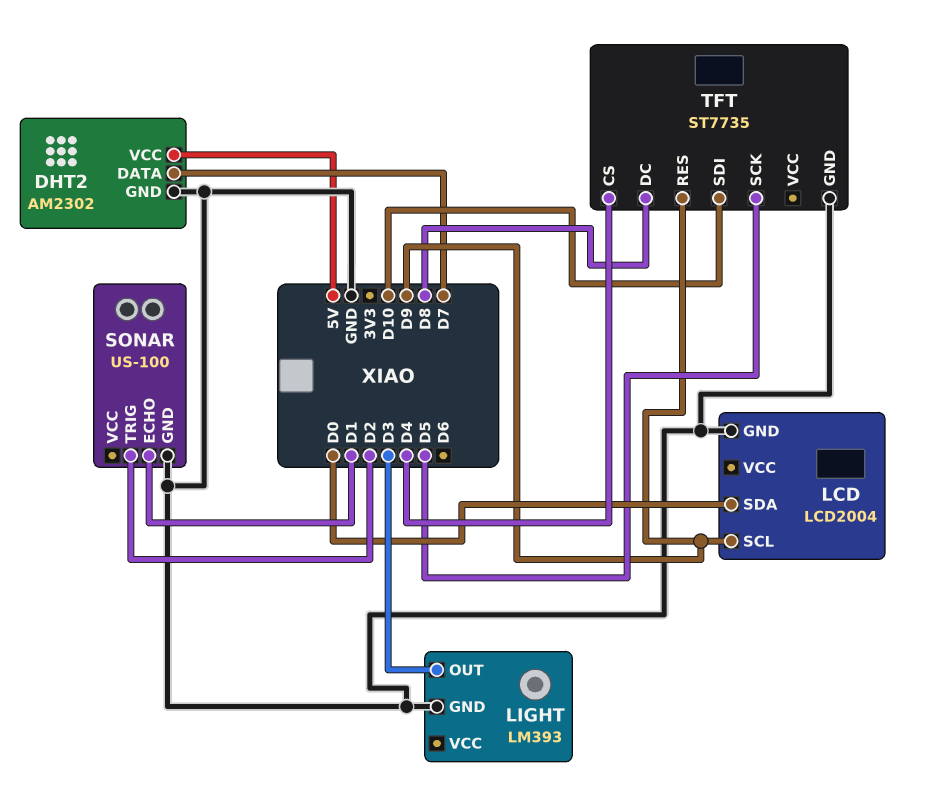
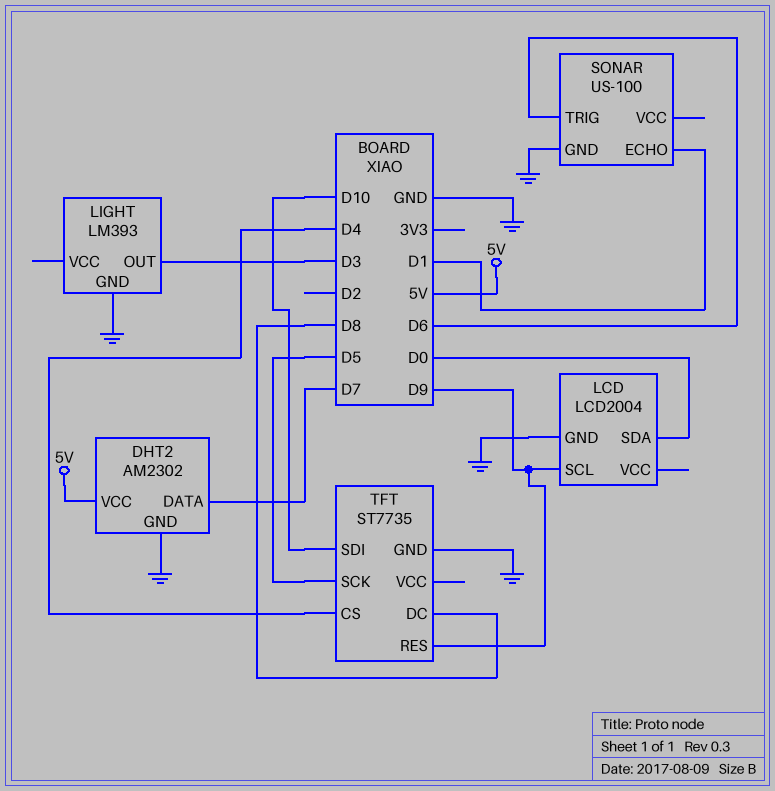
SONAR pin TRIG: D2 -> D6

